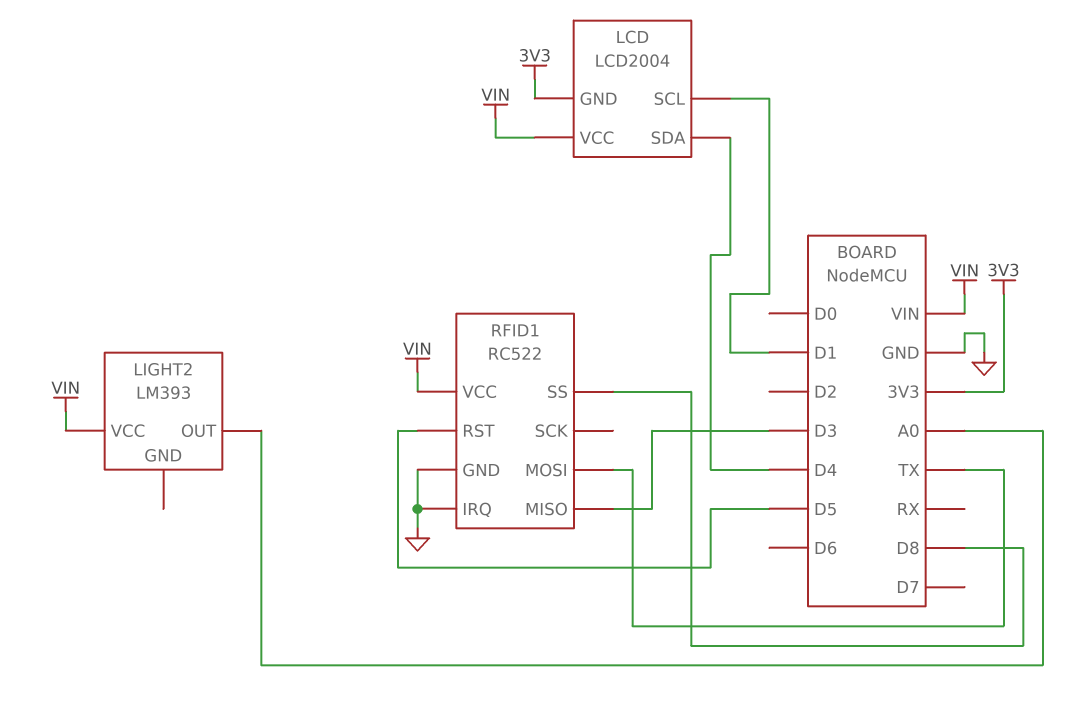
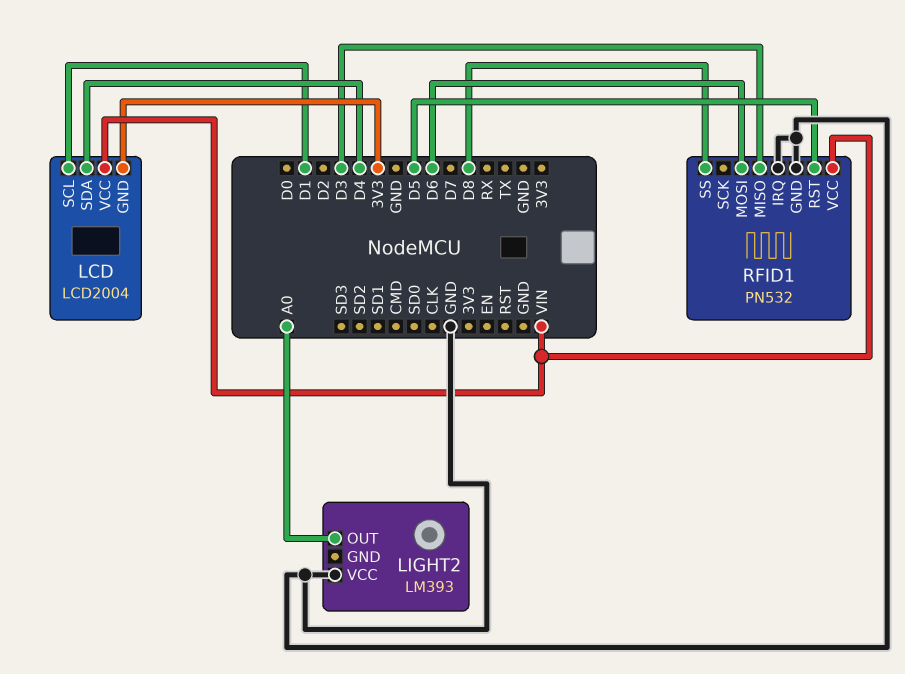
LIGHT2 pin VCC: VIN -> GND
RFID1: RC522 -> PN532
RFID1 pin MOSI: TX -> D6

